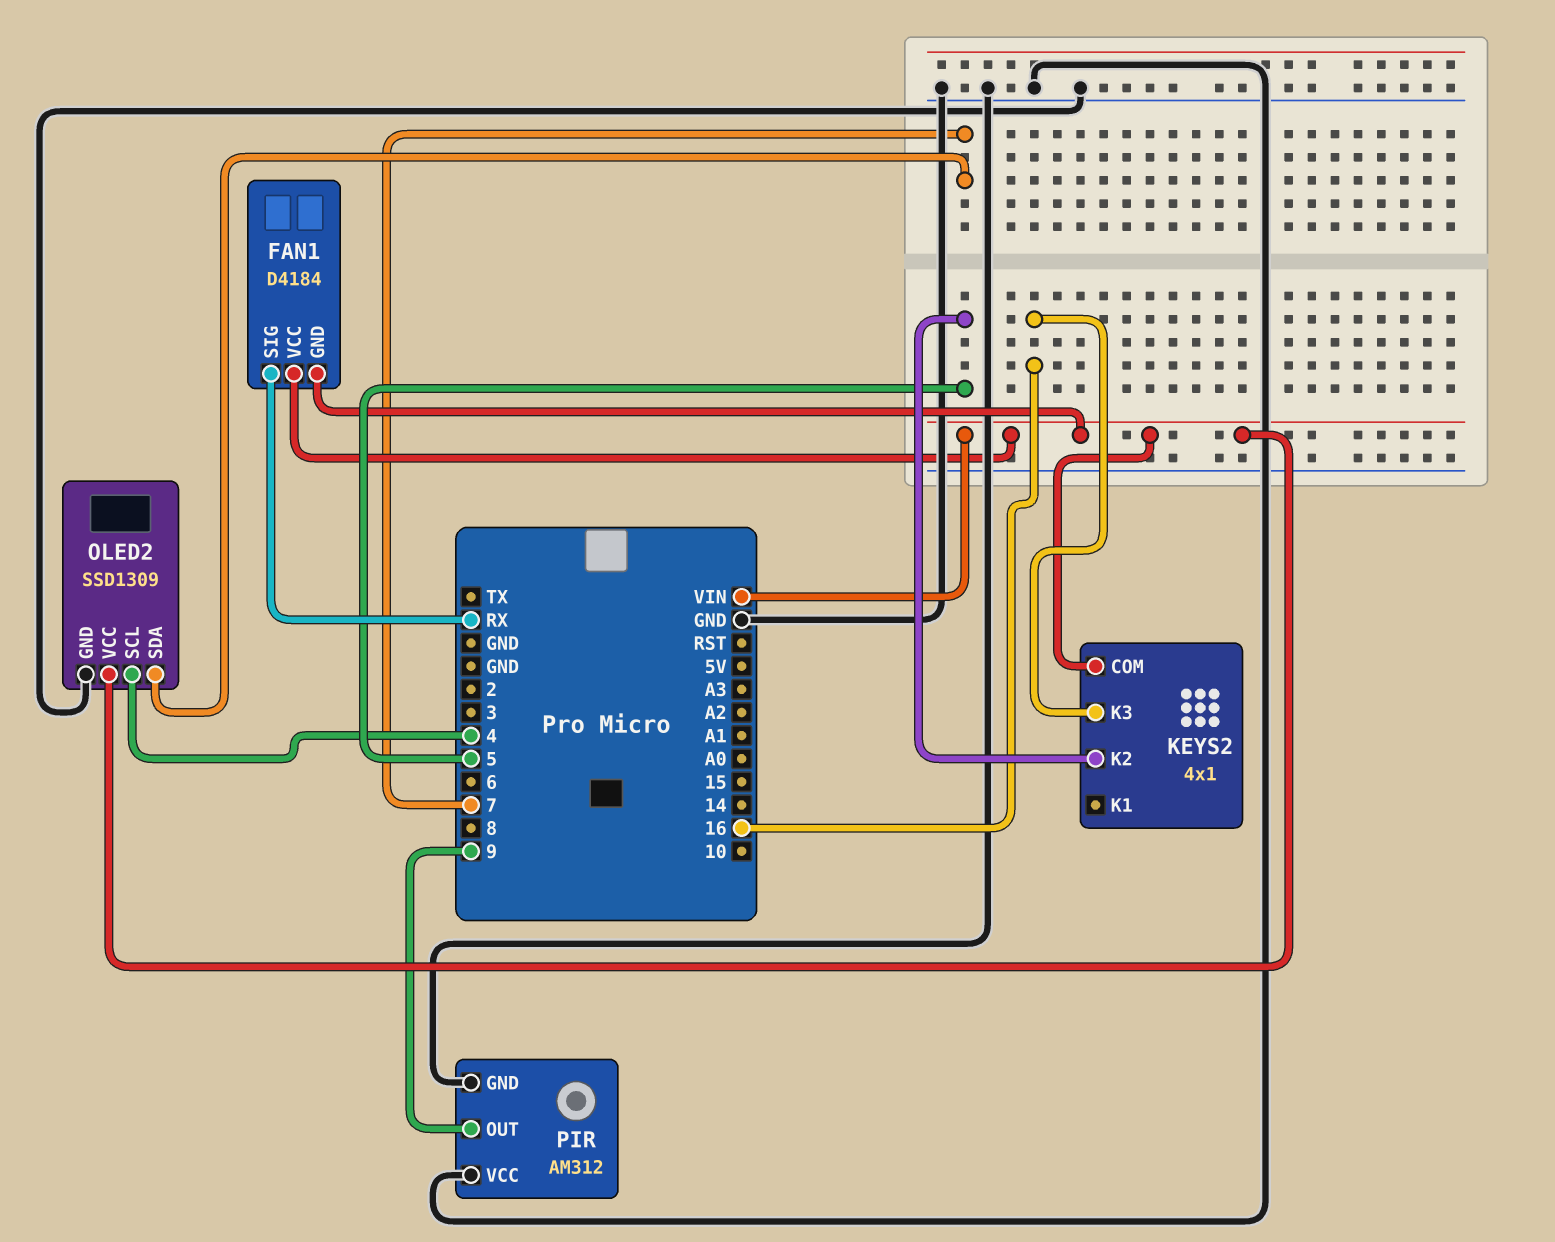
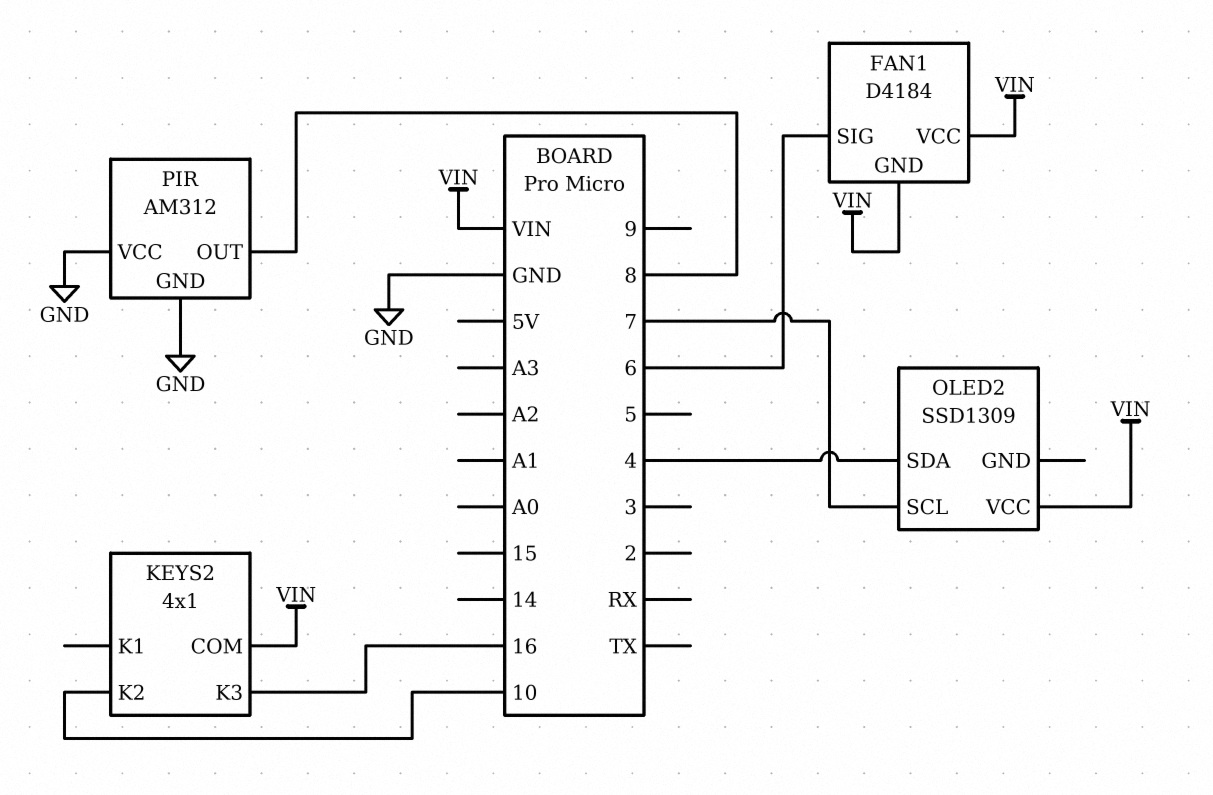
FAN1 pin SIG: RX -> 6
KEYS2 pin K2: 5 -> 10
OLED2 pin GND: GND -> none
OLED2 pin SCL: 4 -> 7
OLED2 pin SDA: 7 -> 4
PIR pin OUT: 9 -> 8

